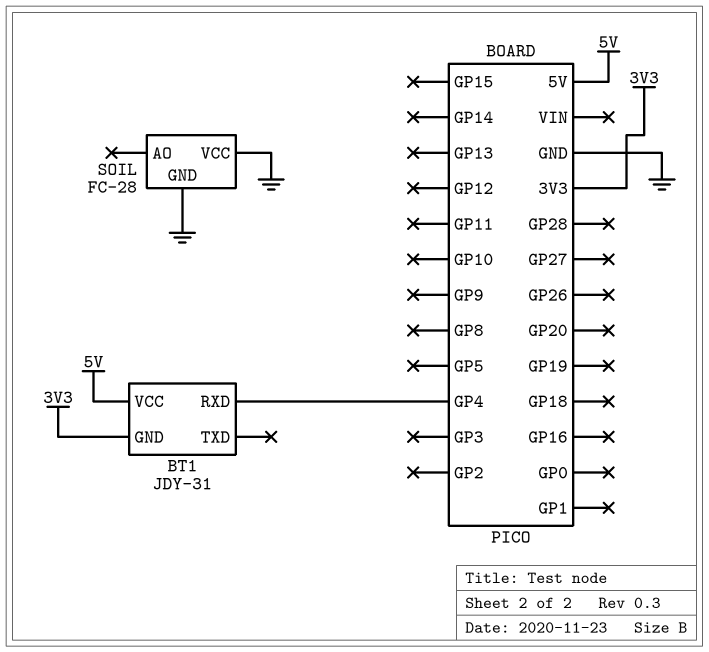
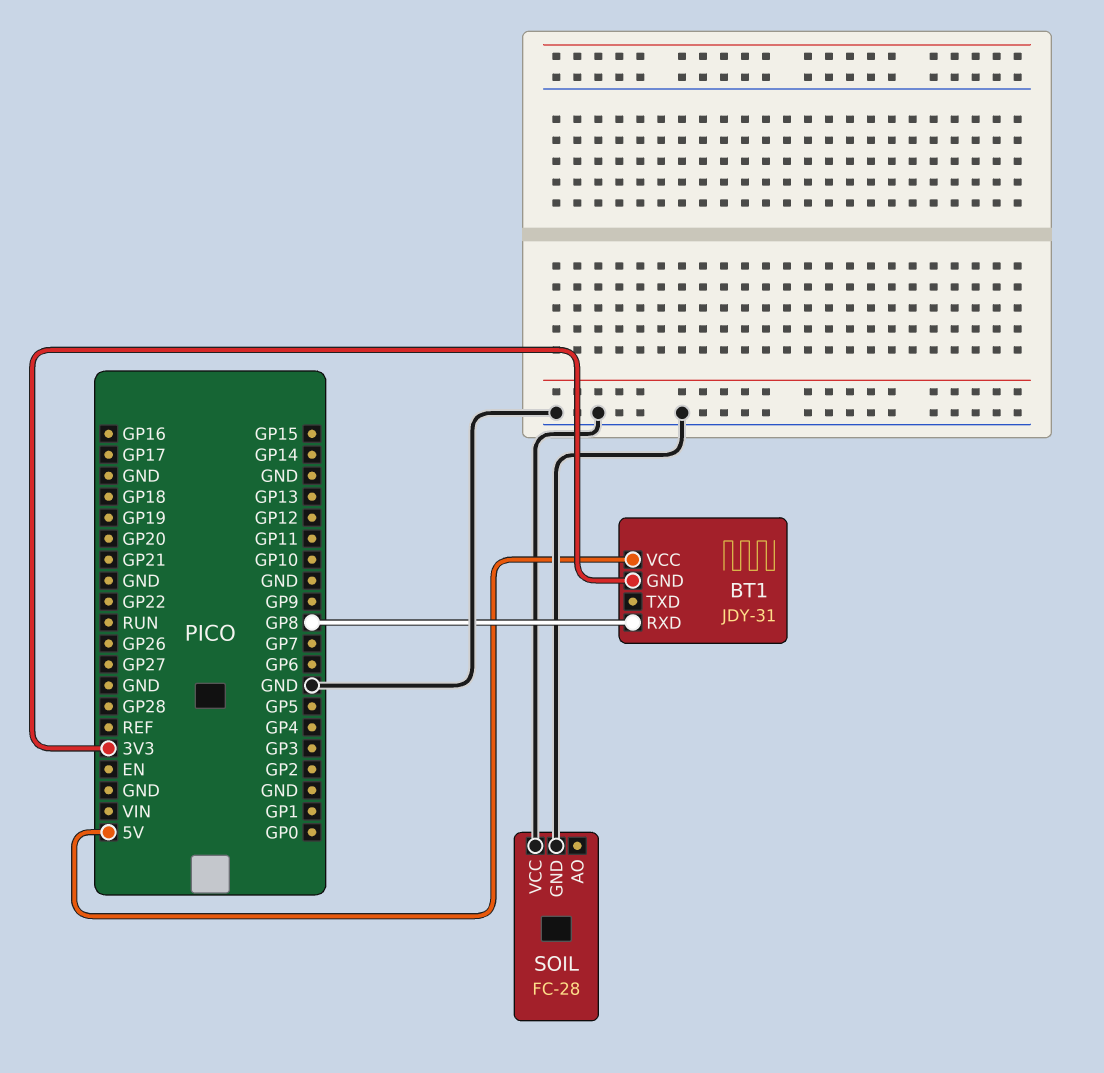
BT1 pin RXD: GP4 -> GP8

